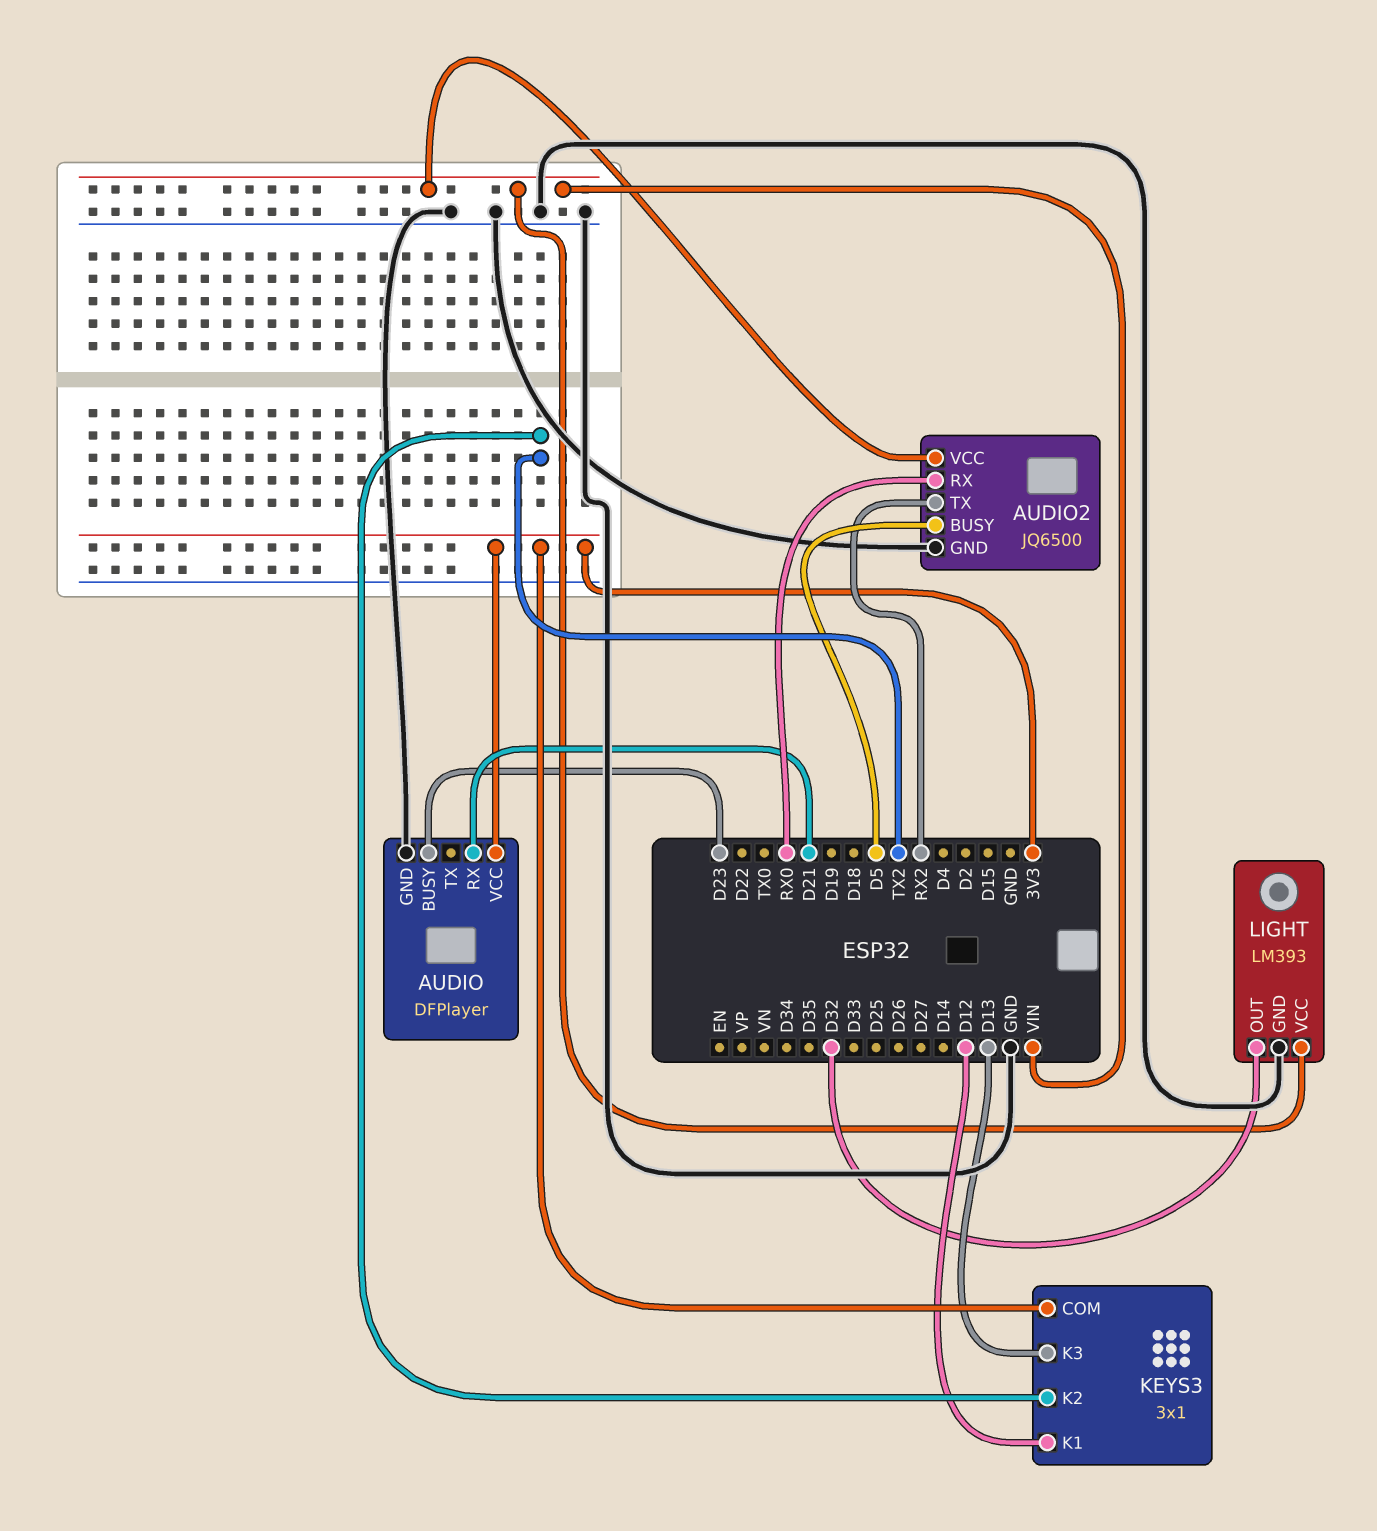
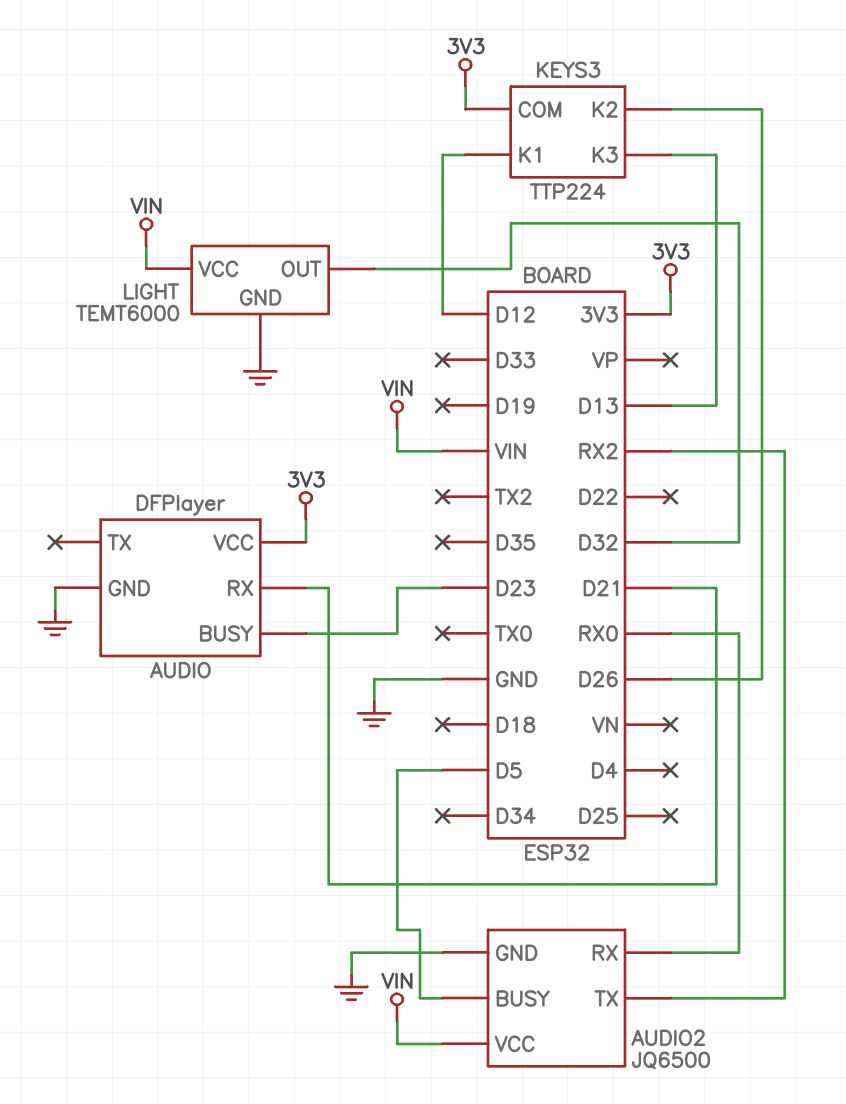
KEYS3: 3x1 -> TTP224
KEYS3 pin K2: TX2 -> D26
LIGHT: LM393 -> TEMT6000

